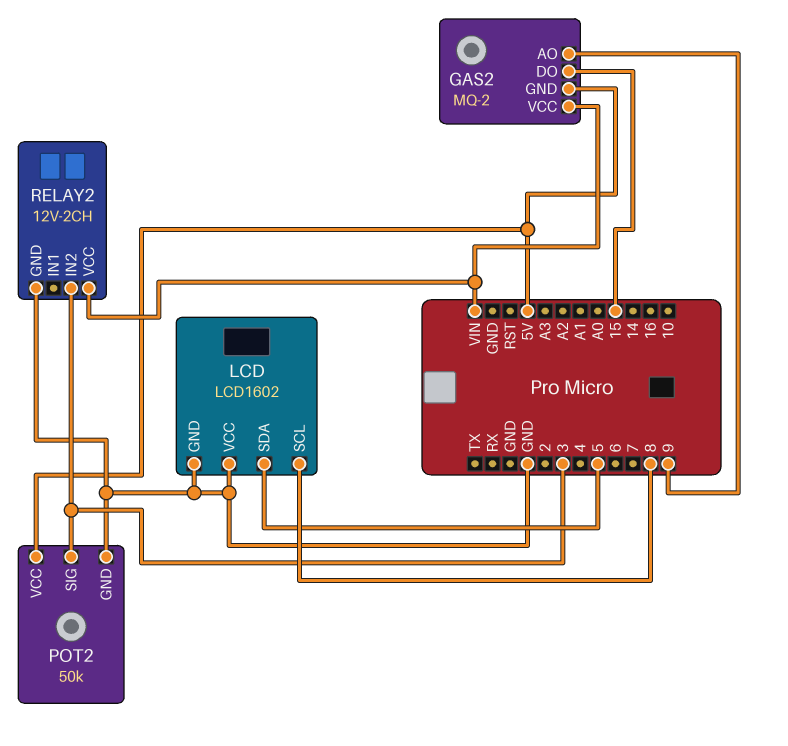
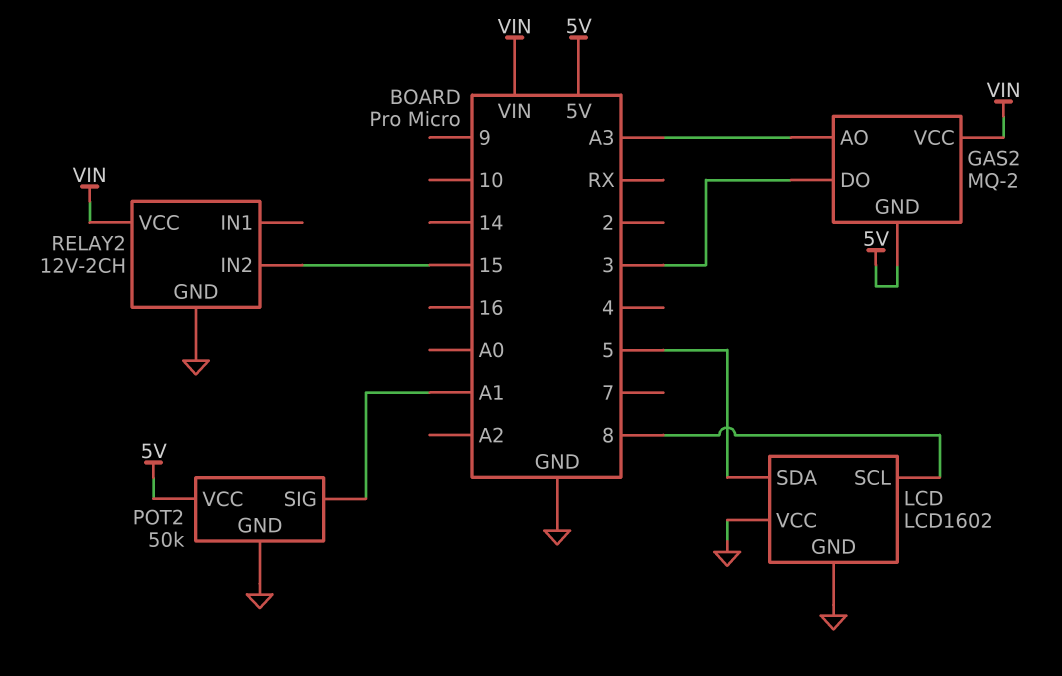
GAS2 pin AO: 9 -> A3
GAS2 pin DO: 15 -> 3
POT2 pin SIG: 3 -> A1
RELAY2 pin IN2: 3 -> 15

